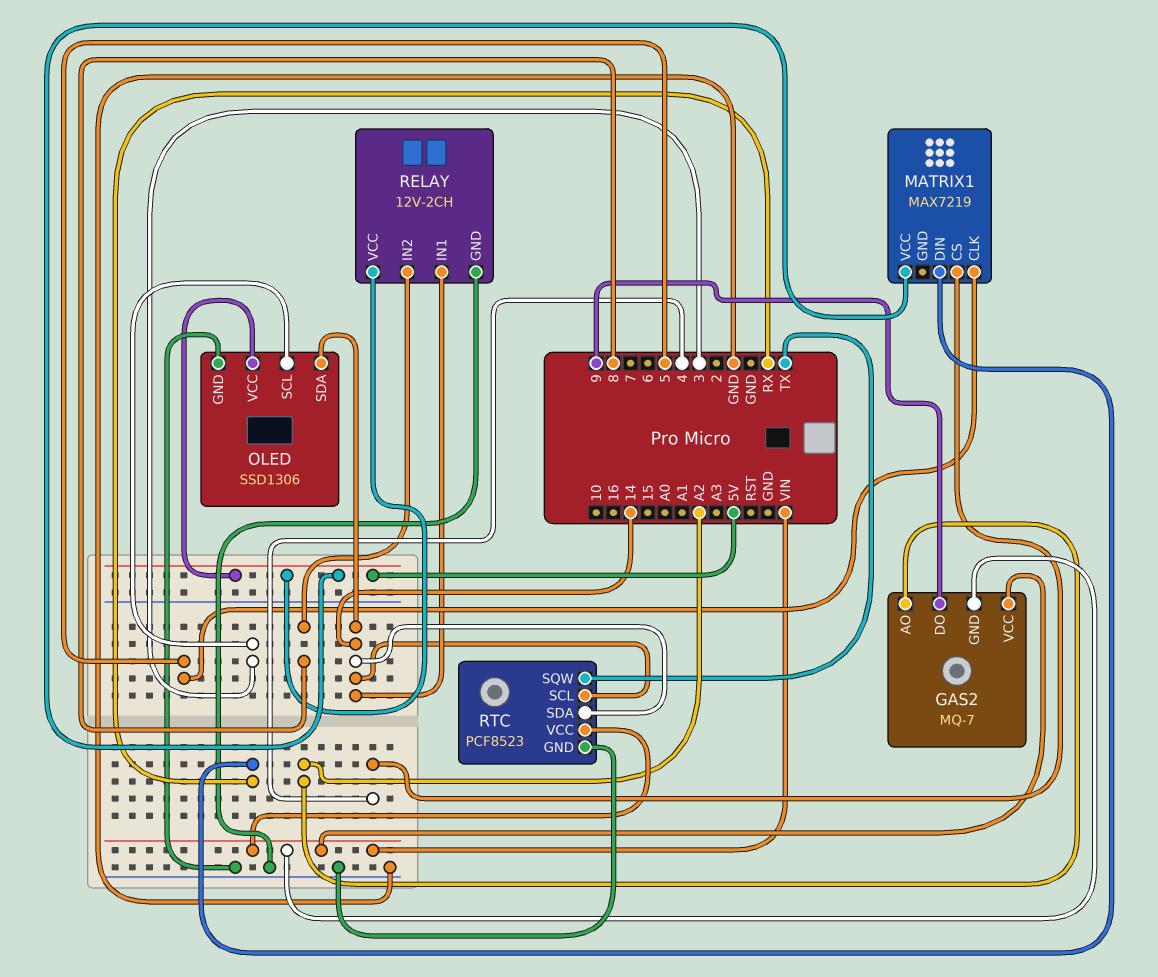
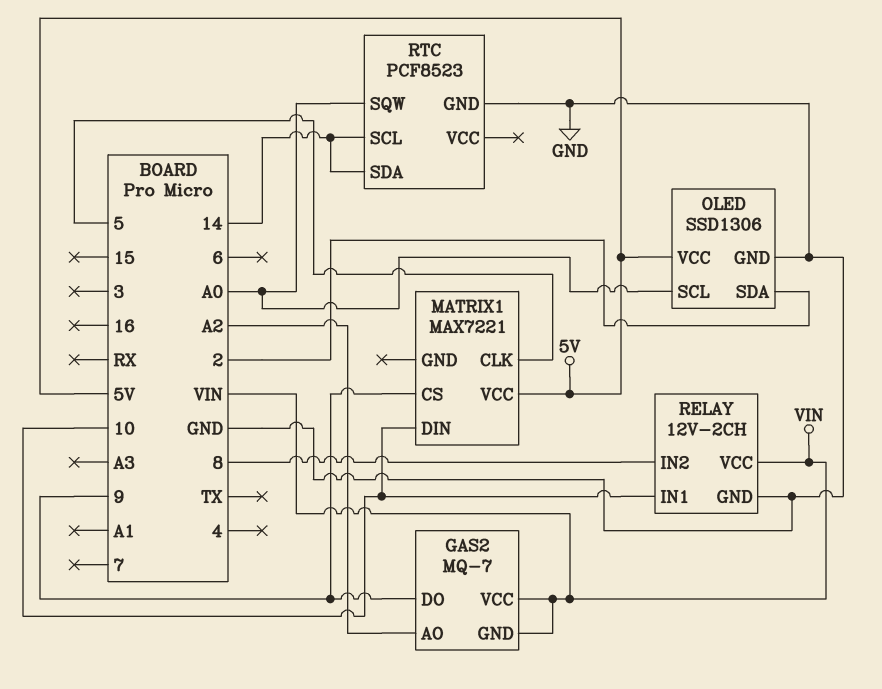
MATRIX1: MAX7219 -> MAX7221
MATRIX1 pin CS: 4 -> 9
MATRIX1 pin DIN: RX -> 10
OLED pin SCL: 3 -> A0
OLED pin SDA: 14 -> 2
RELAY pin IN1: 14 -> 10
RELAY pin VCC: 5V -> VIN
RTC pin SQW: TX -> A0
RTC pin VCC: VIN -> none

